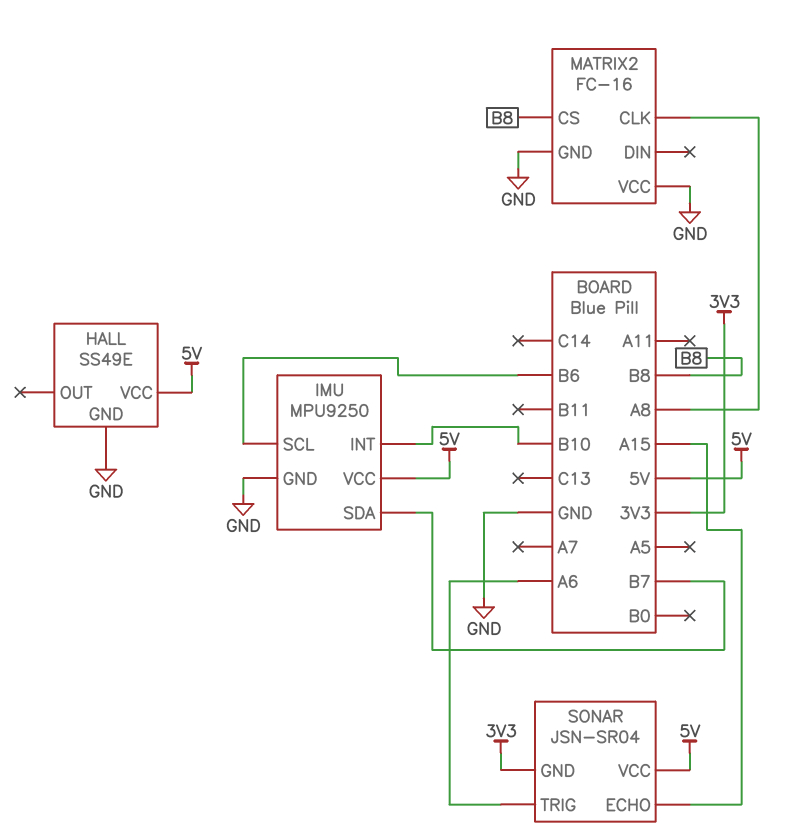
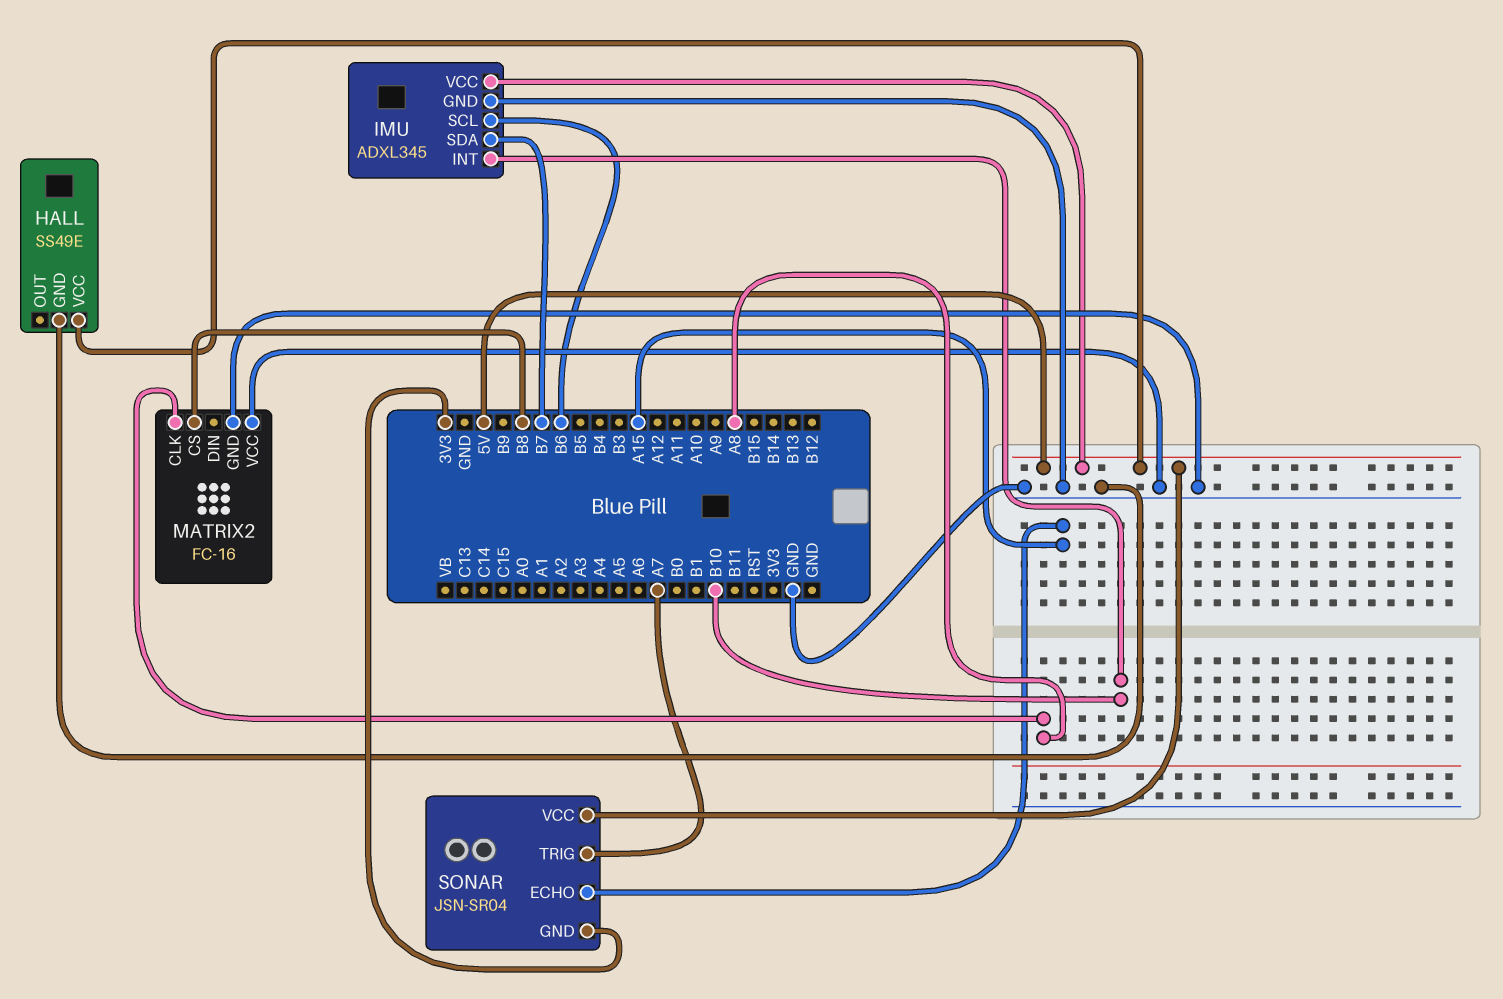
IMU: MPU9250 -> ADXL345
SONAR pin TRIG: A6 -> A7

